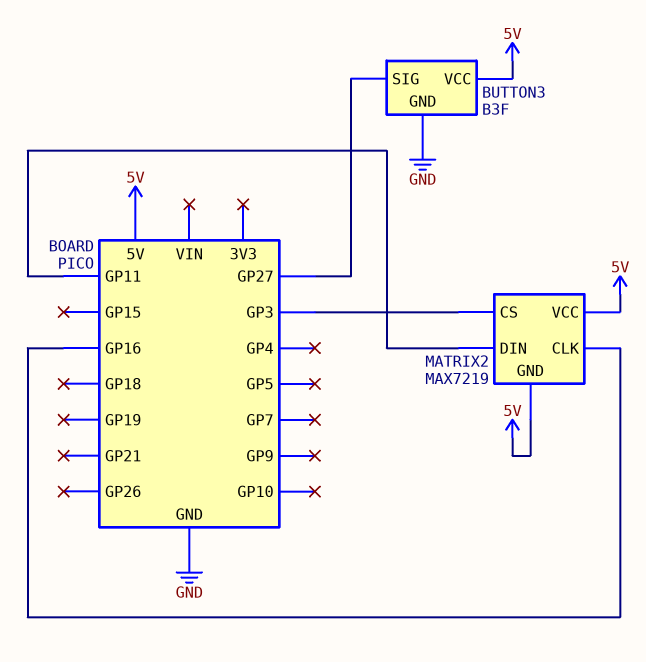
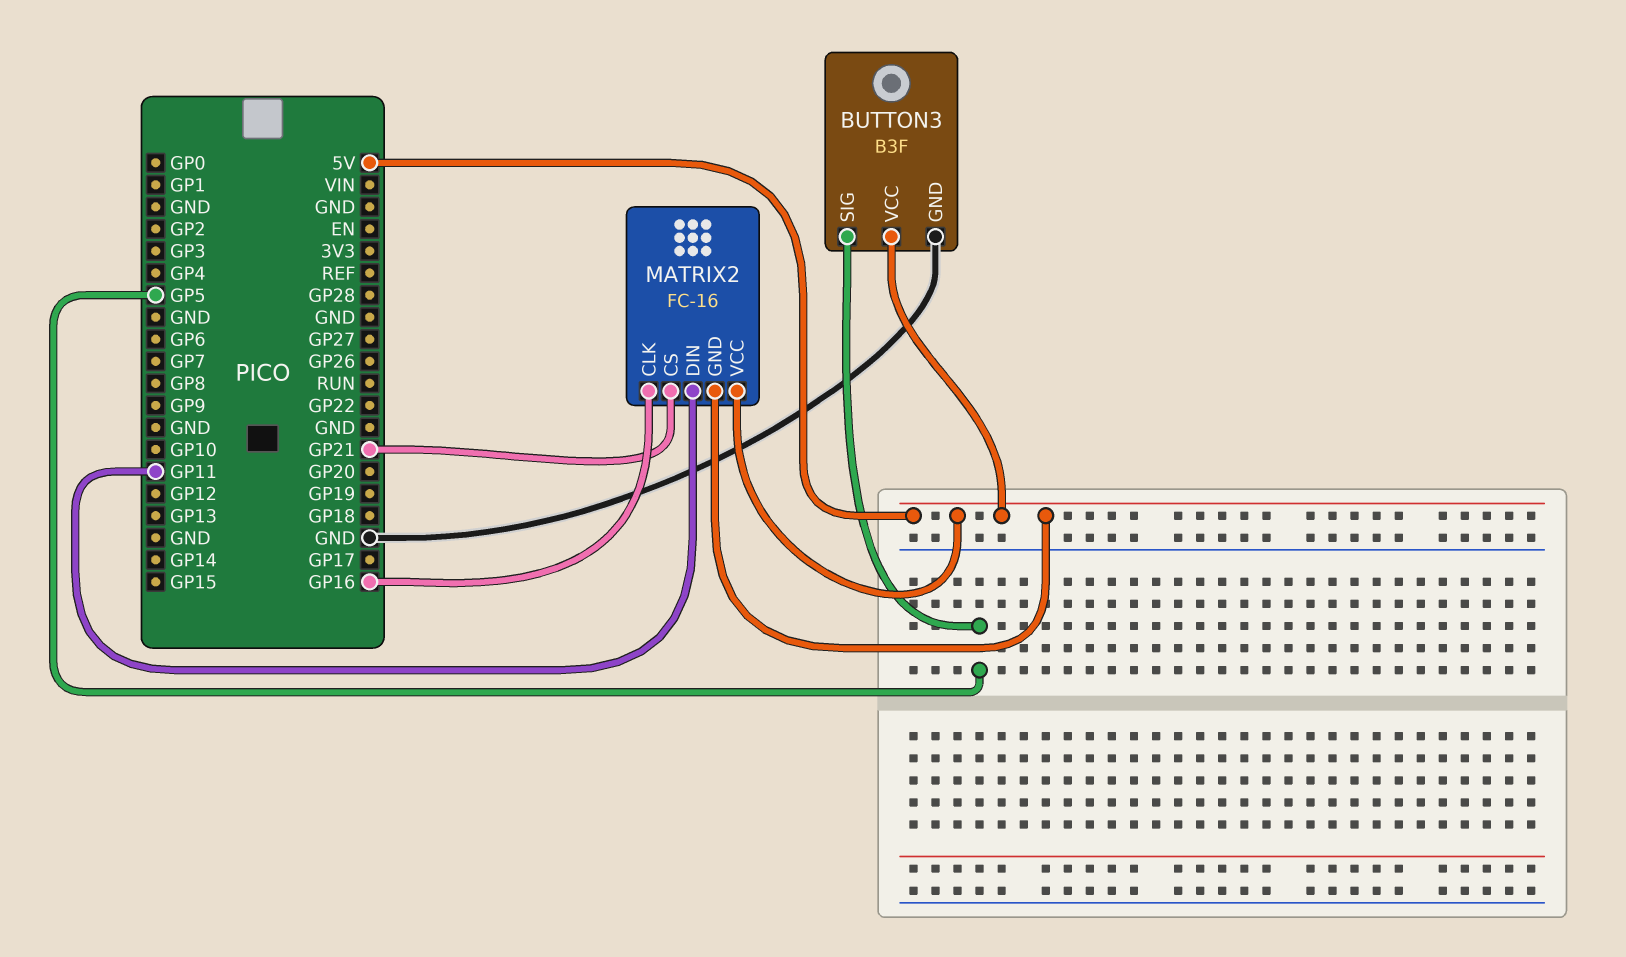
BUTTON3 pin SIG: GP27 -> GP5
MATRIX2: MAX7219 -> FC-16
MATRIX2 pin CS: GP3 -> GP21

